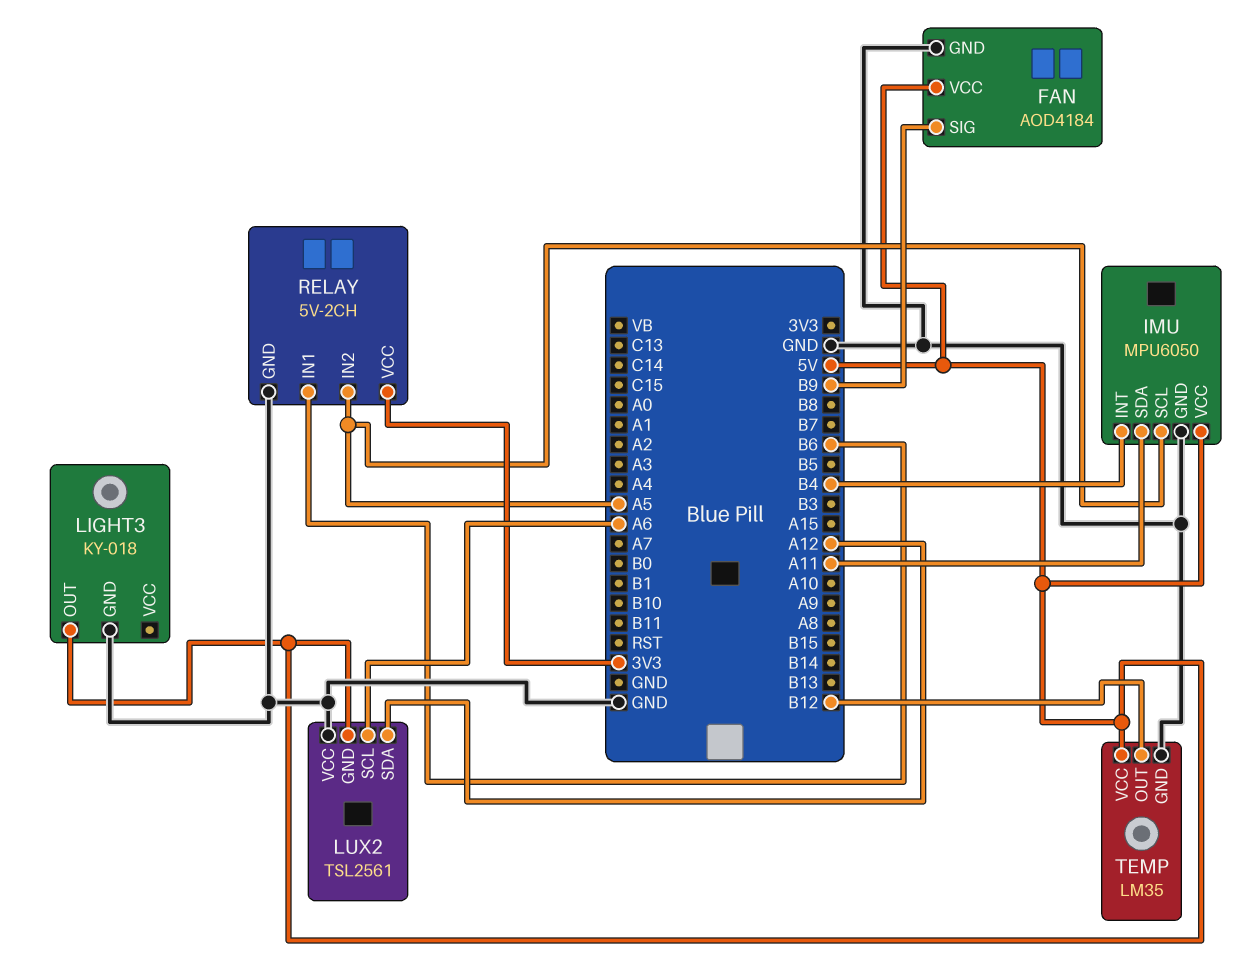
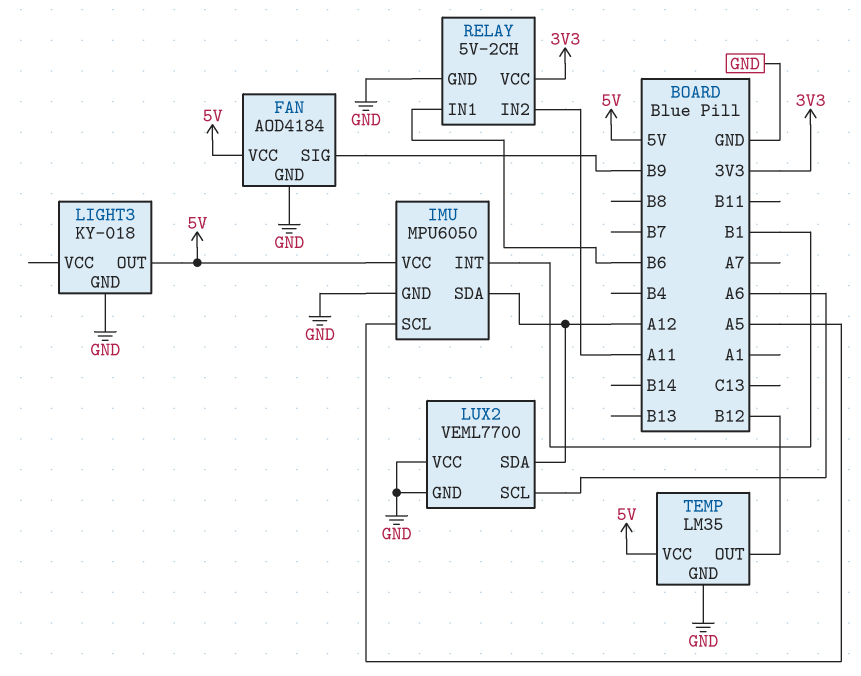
IMU pin INT: B4 -> B1
IMU pin SDA: A11 -> A12
LUX2: TSL2561 -> VEML7700
LUX2 pin GND: 5V -> GND
RELAY pin IN2: A5 -> A11

